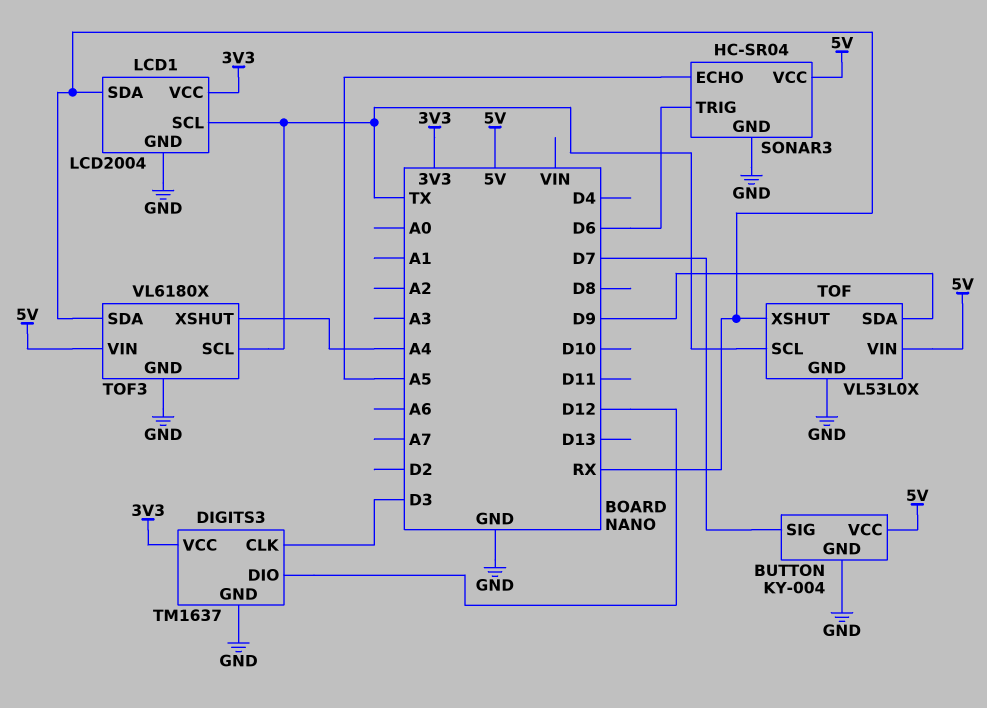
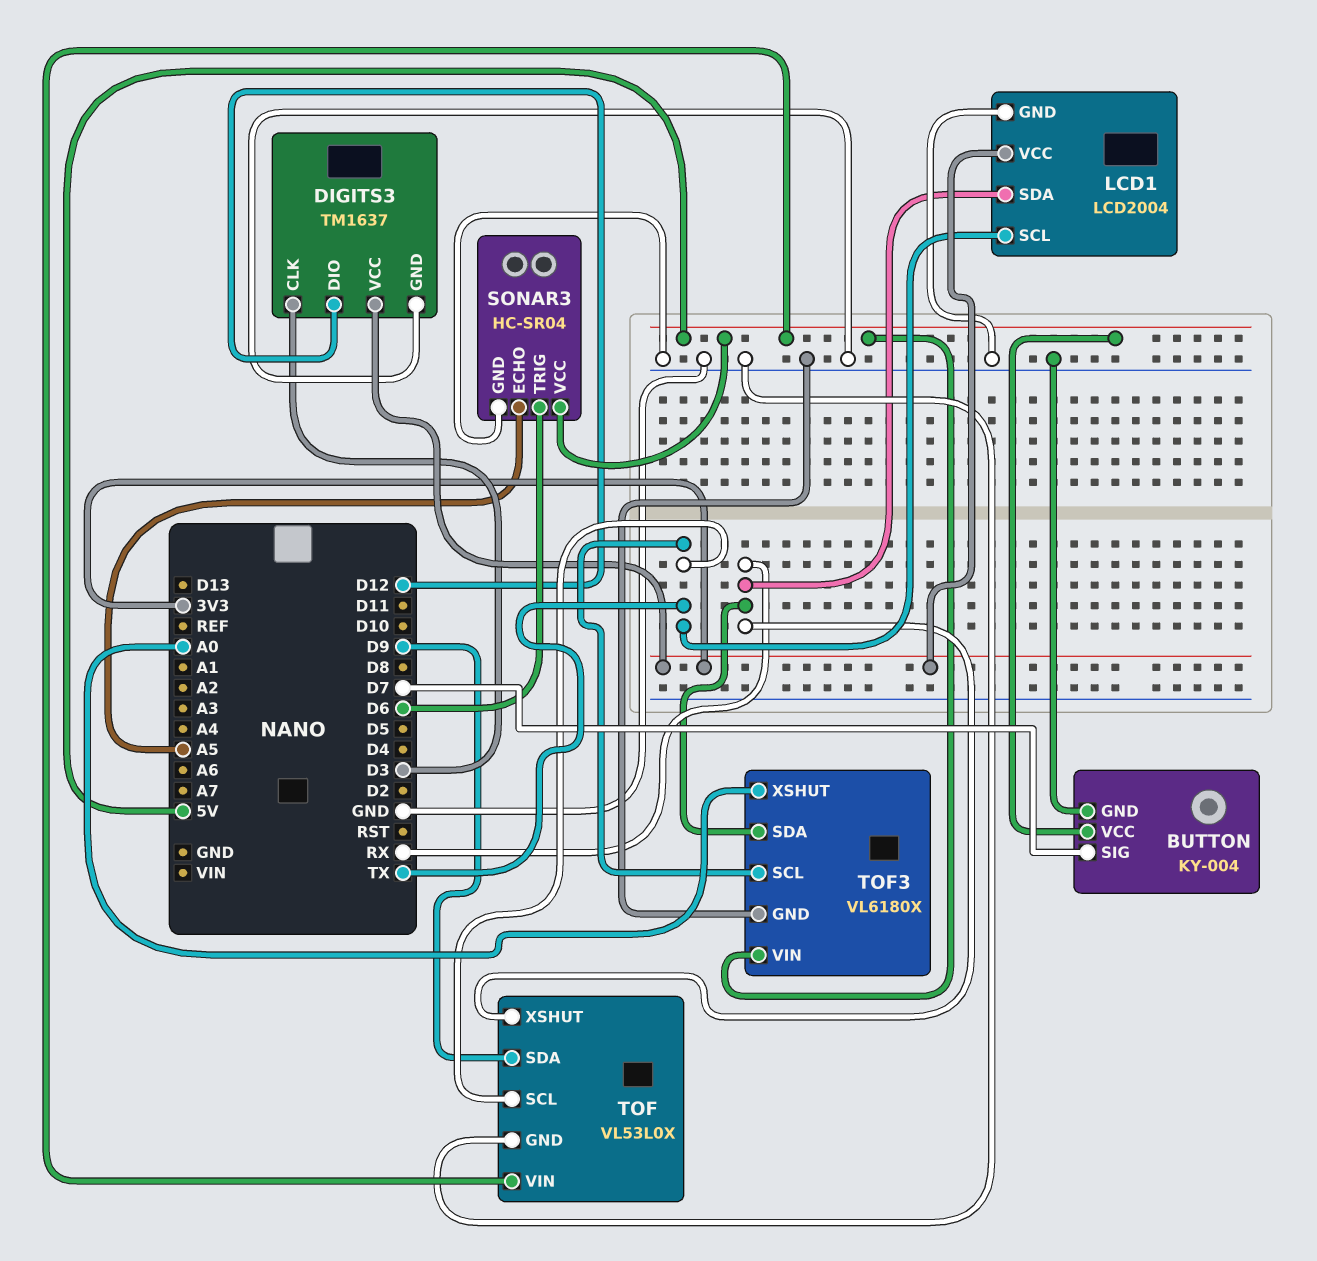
TOF3 pin XSHUT: A4 -> A0

